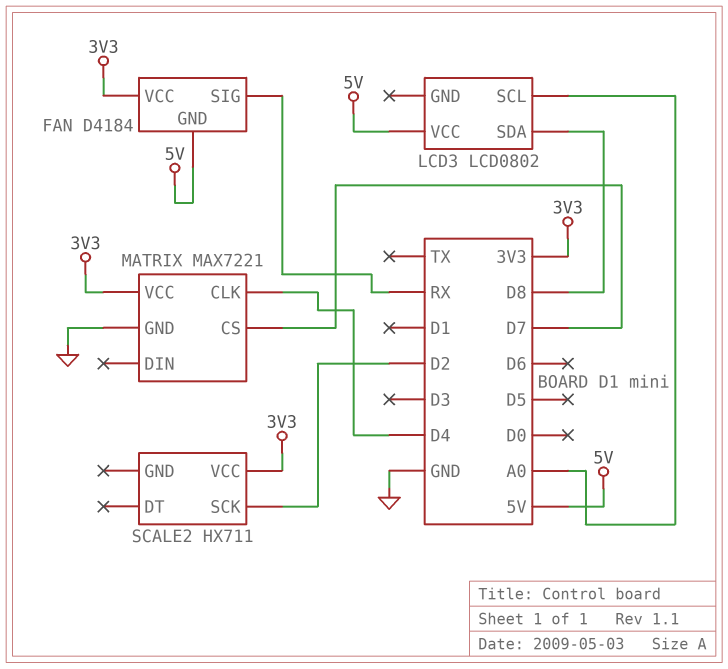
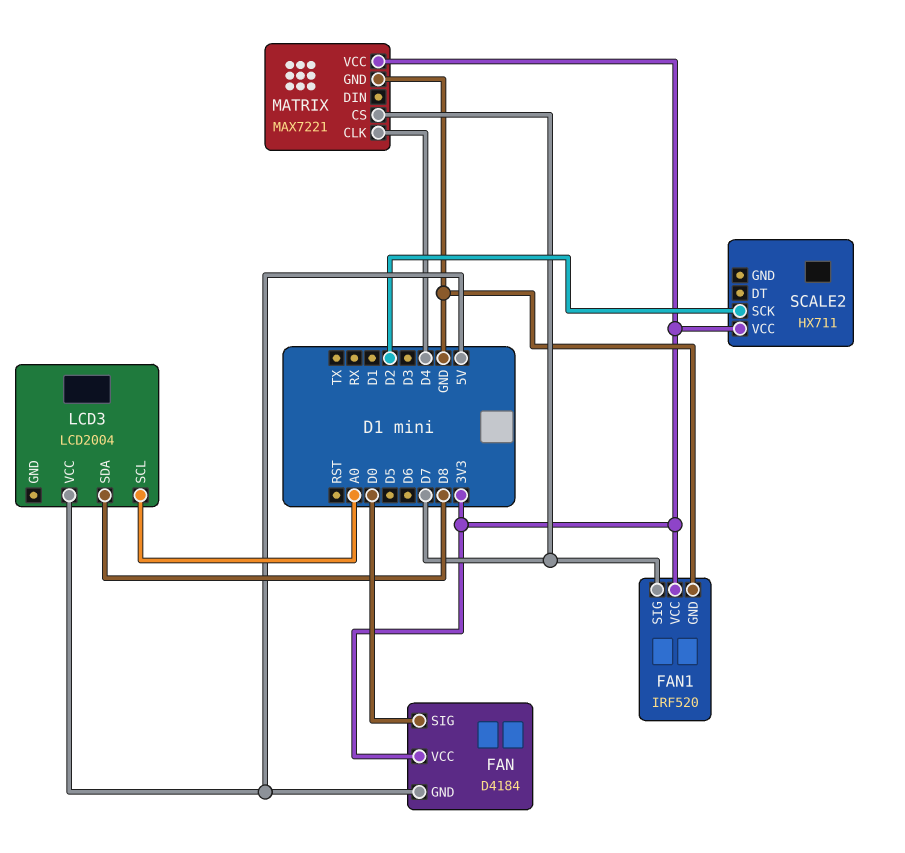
FAN pin SIG: RX -> D0
FAN1: none -> IRF520
FAN1 pin GND: none -> GND
FAN1 pin SIG: none -> D7
FAN1 pin VCC: none -> 3V3
LCD3: LCD0802 -> LCD2004

